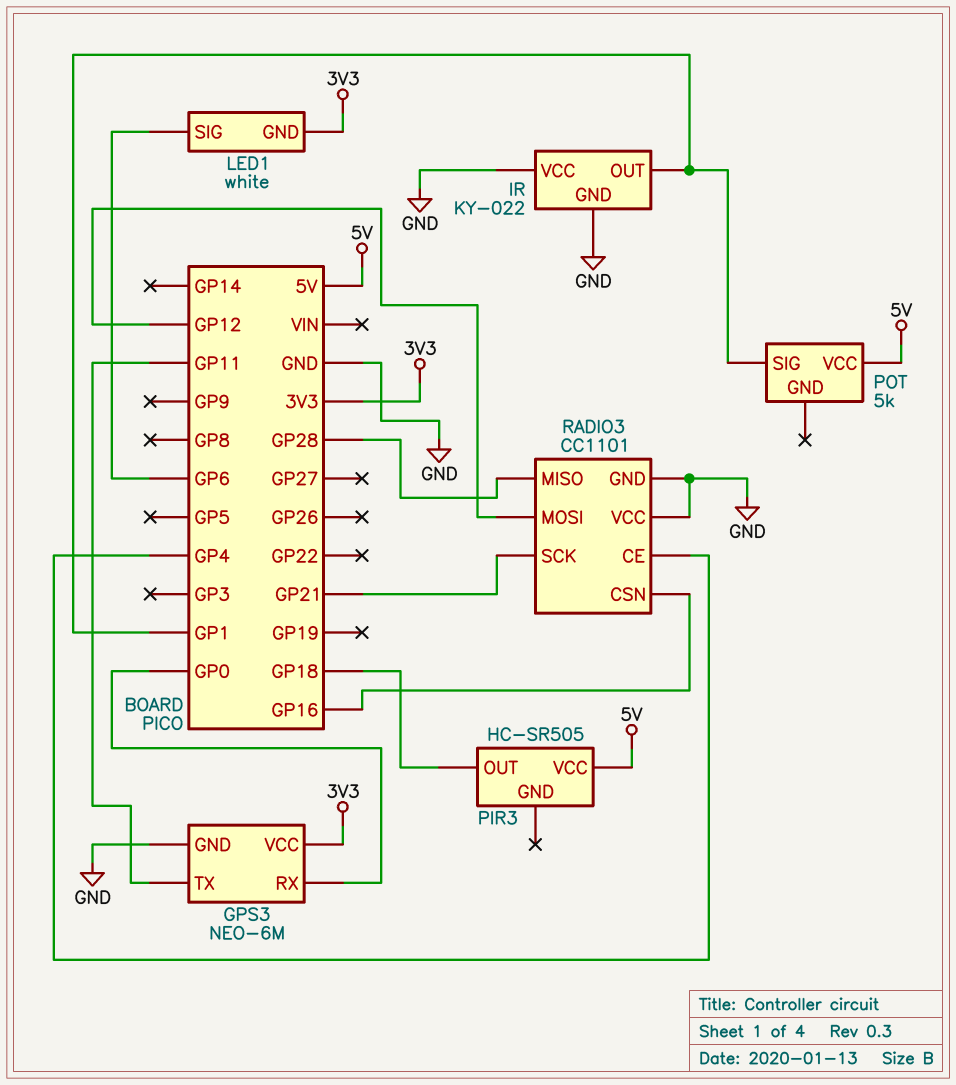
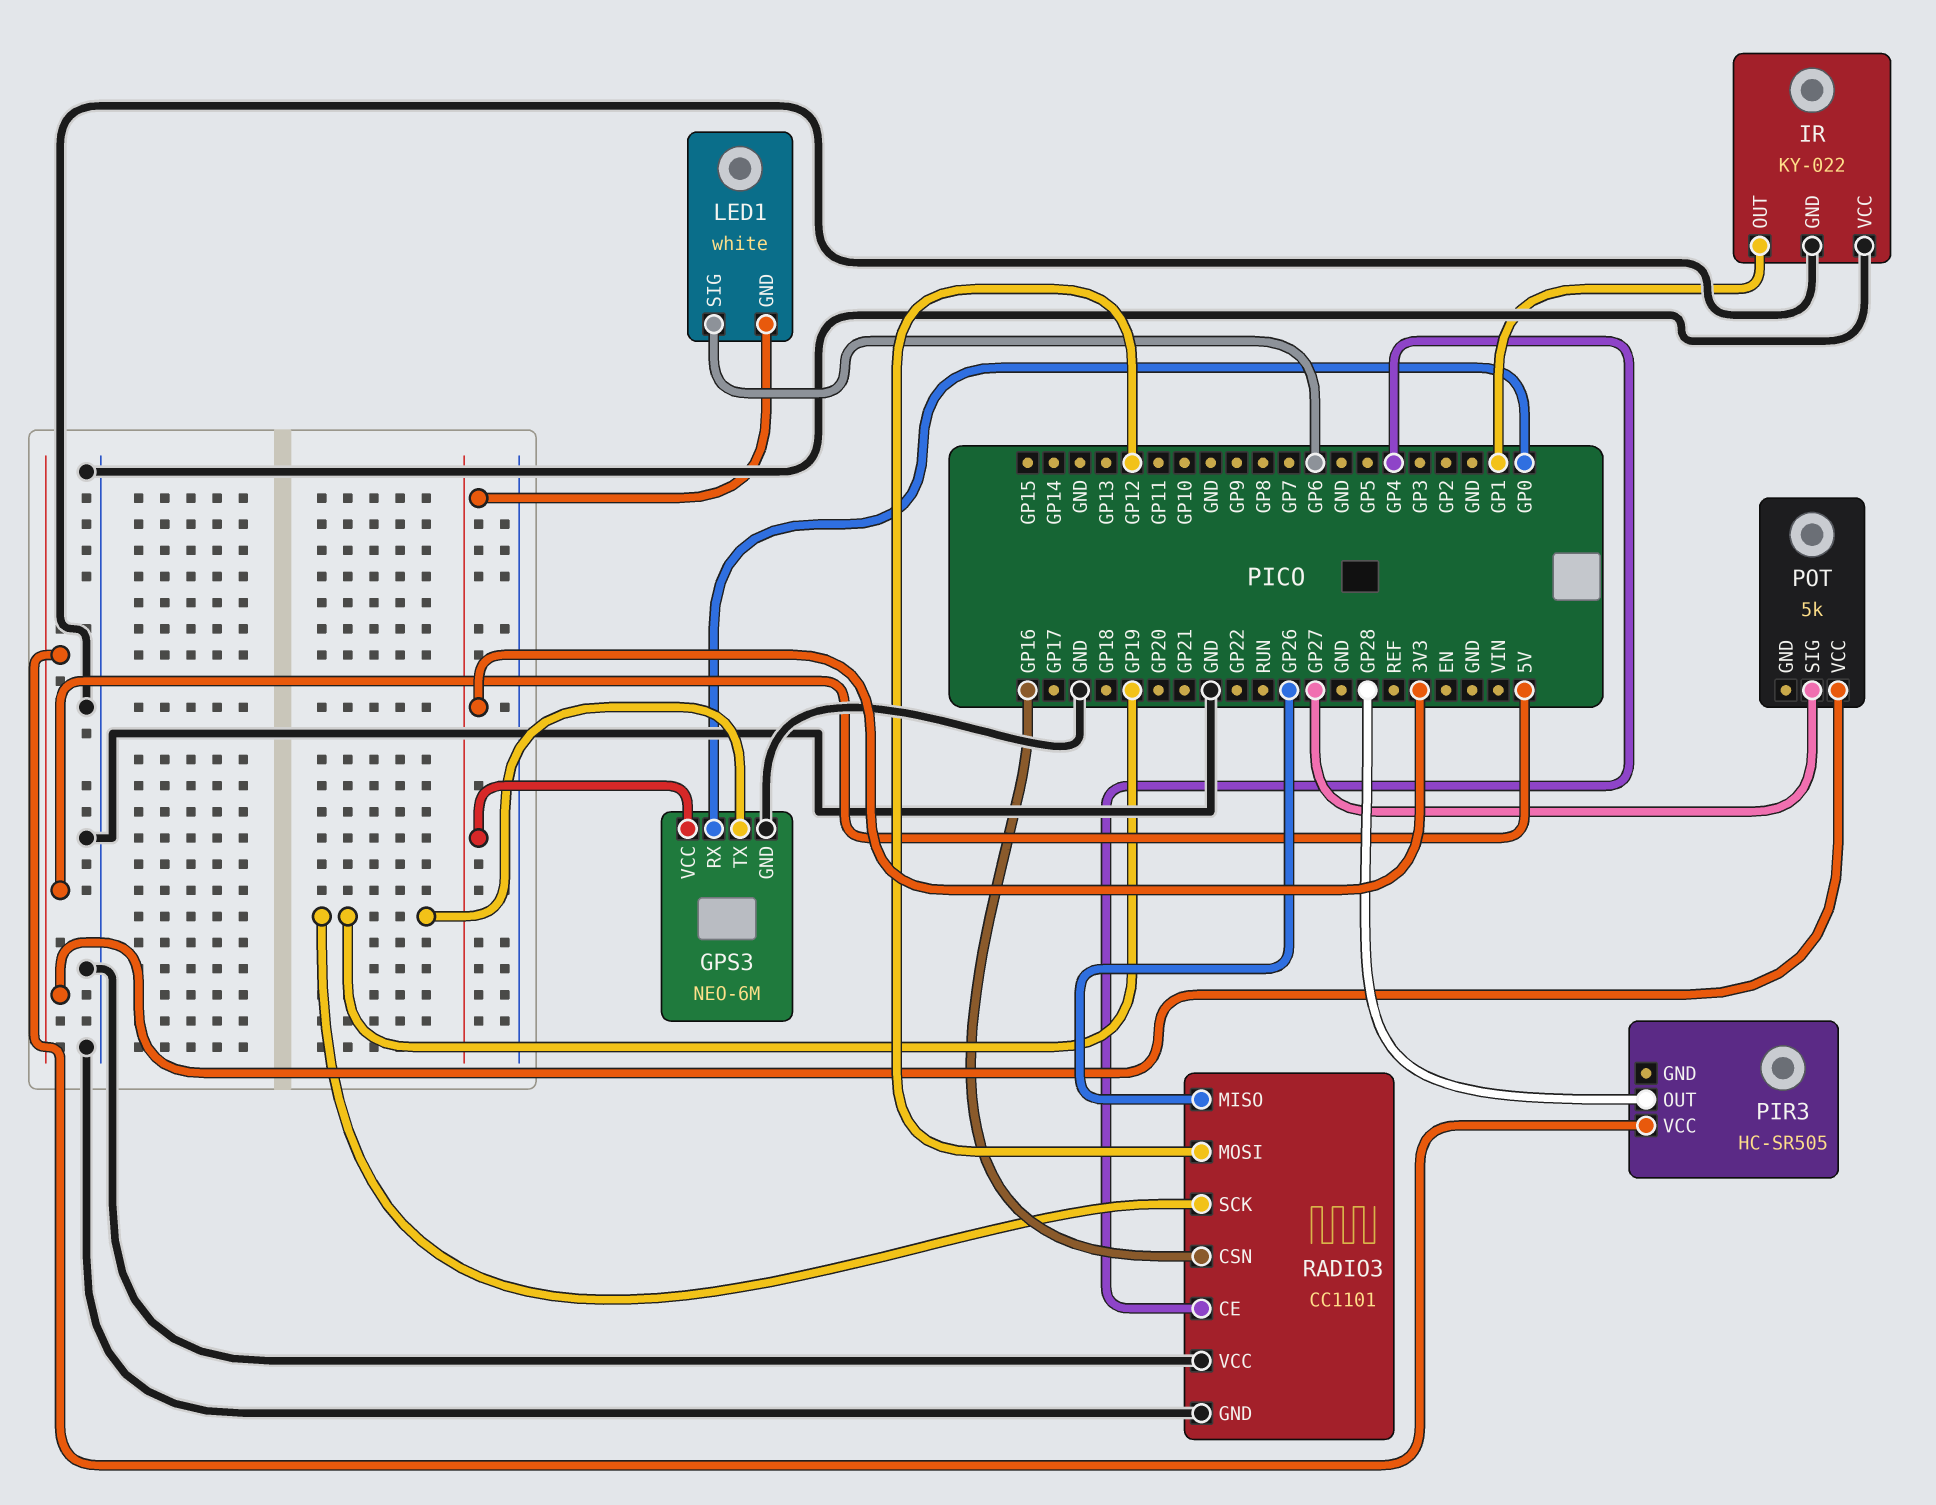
GPS3 pin TX: GP11 -> GP19
PIR3 pin OUT: GP18 -> GP28
POT pin SIG: GP1 -> GP27
RADIO3 pin MISO: GP28 -> GP26
RADIO3 pin SCK: GP21 -> GP19

